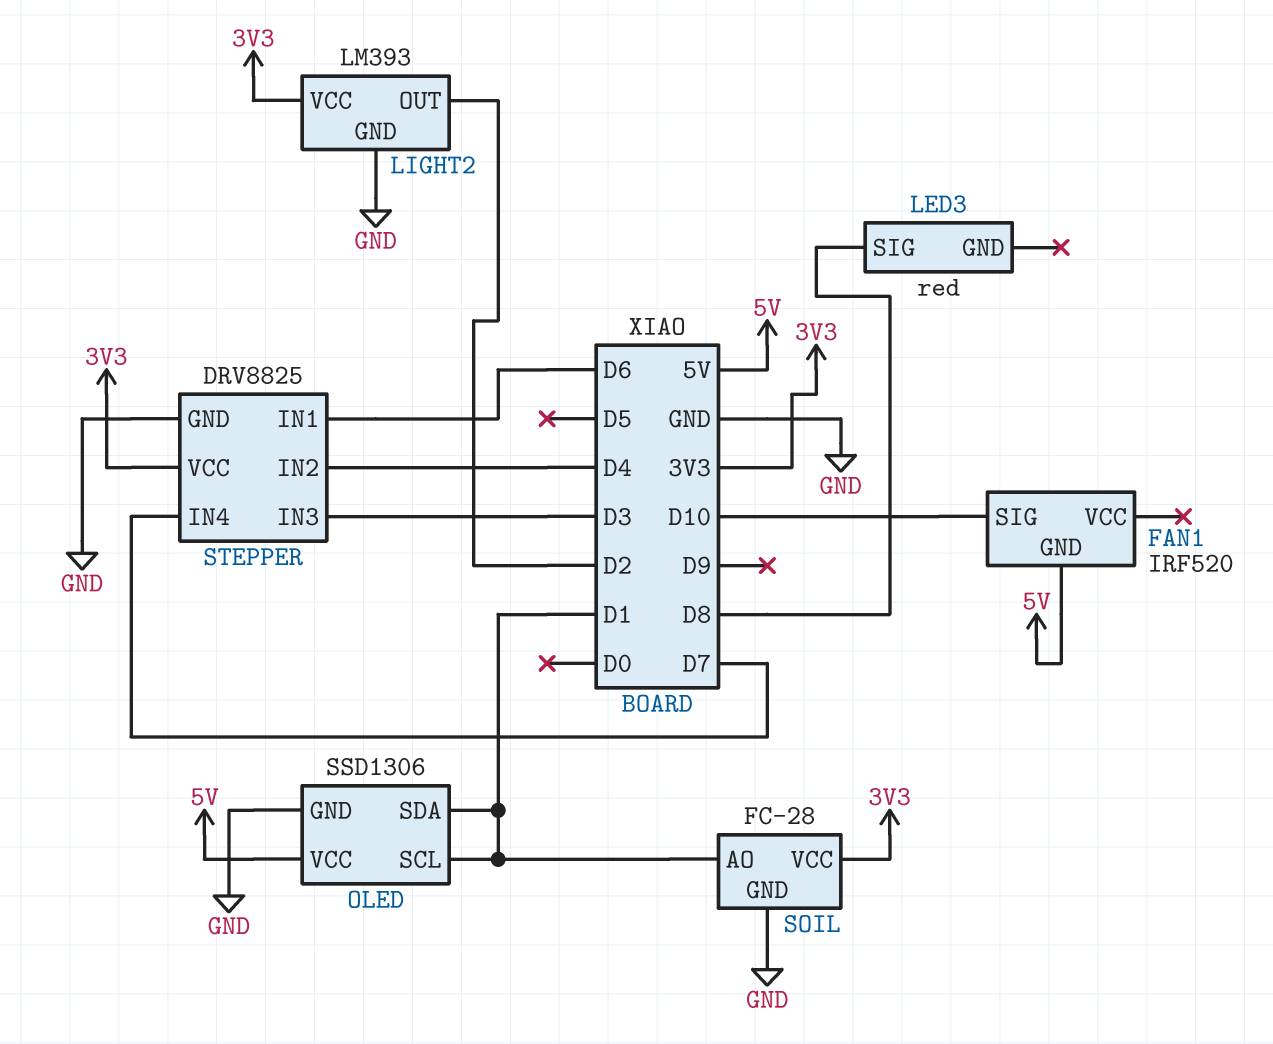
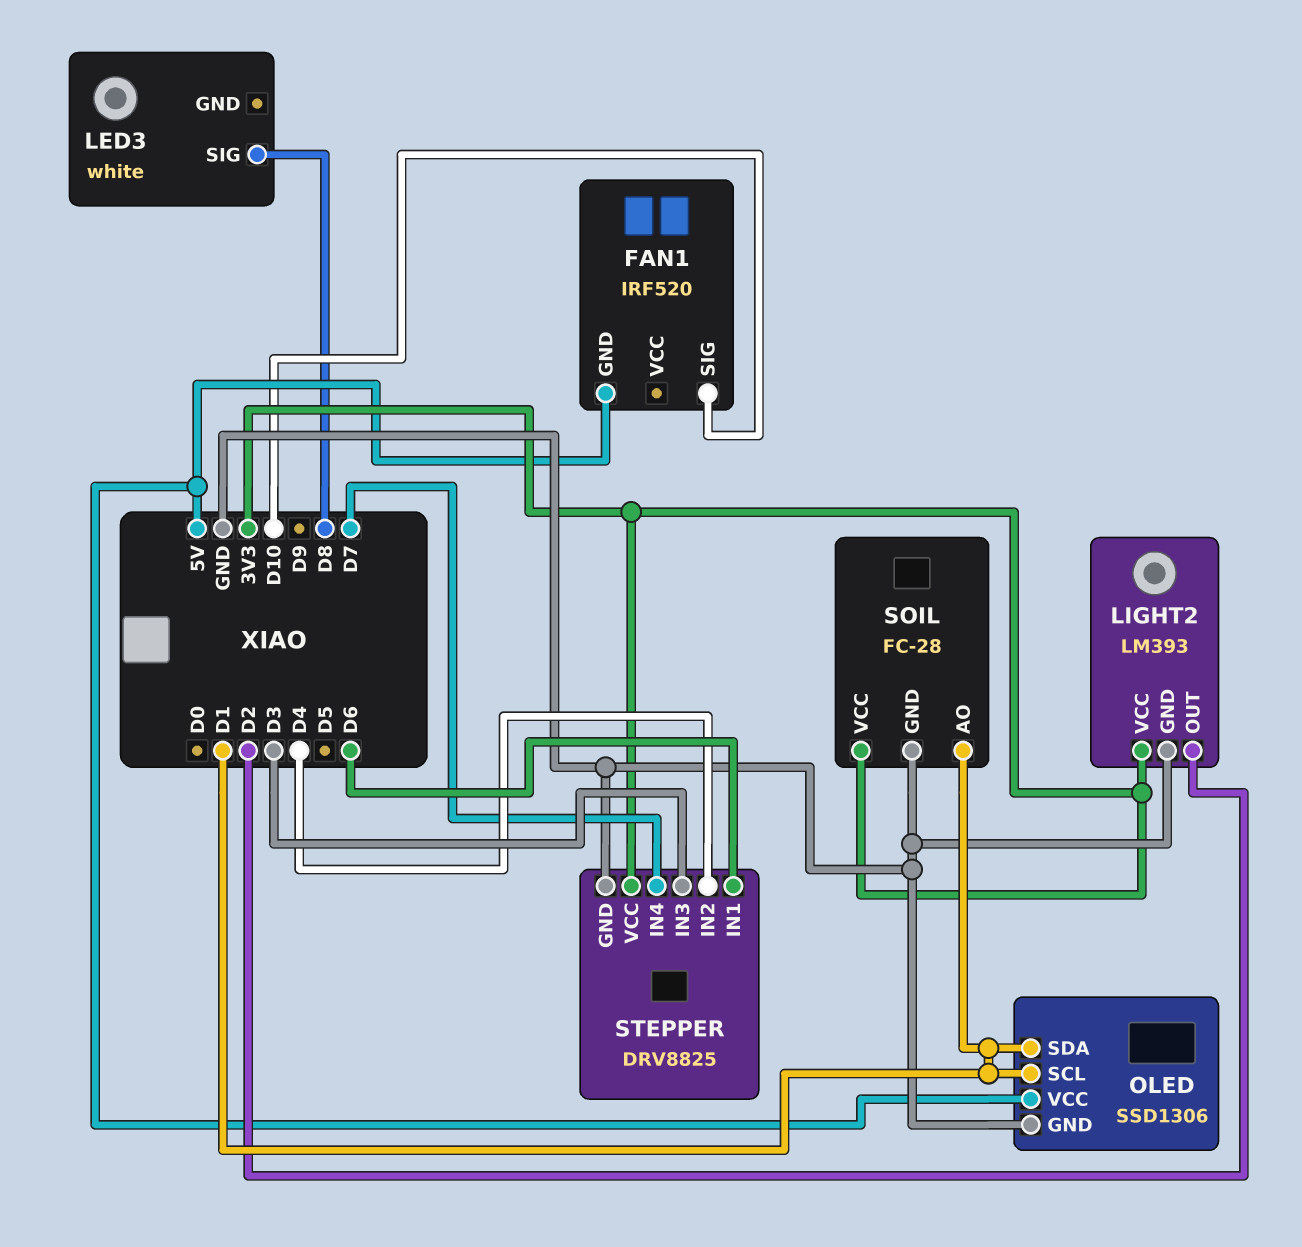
LED3: red -> white

